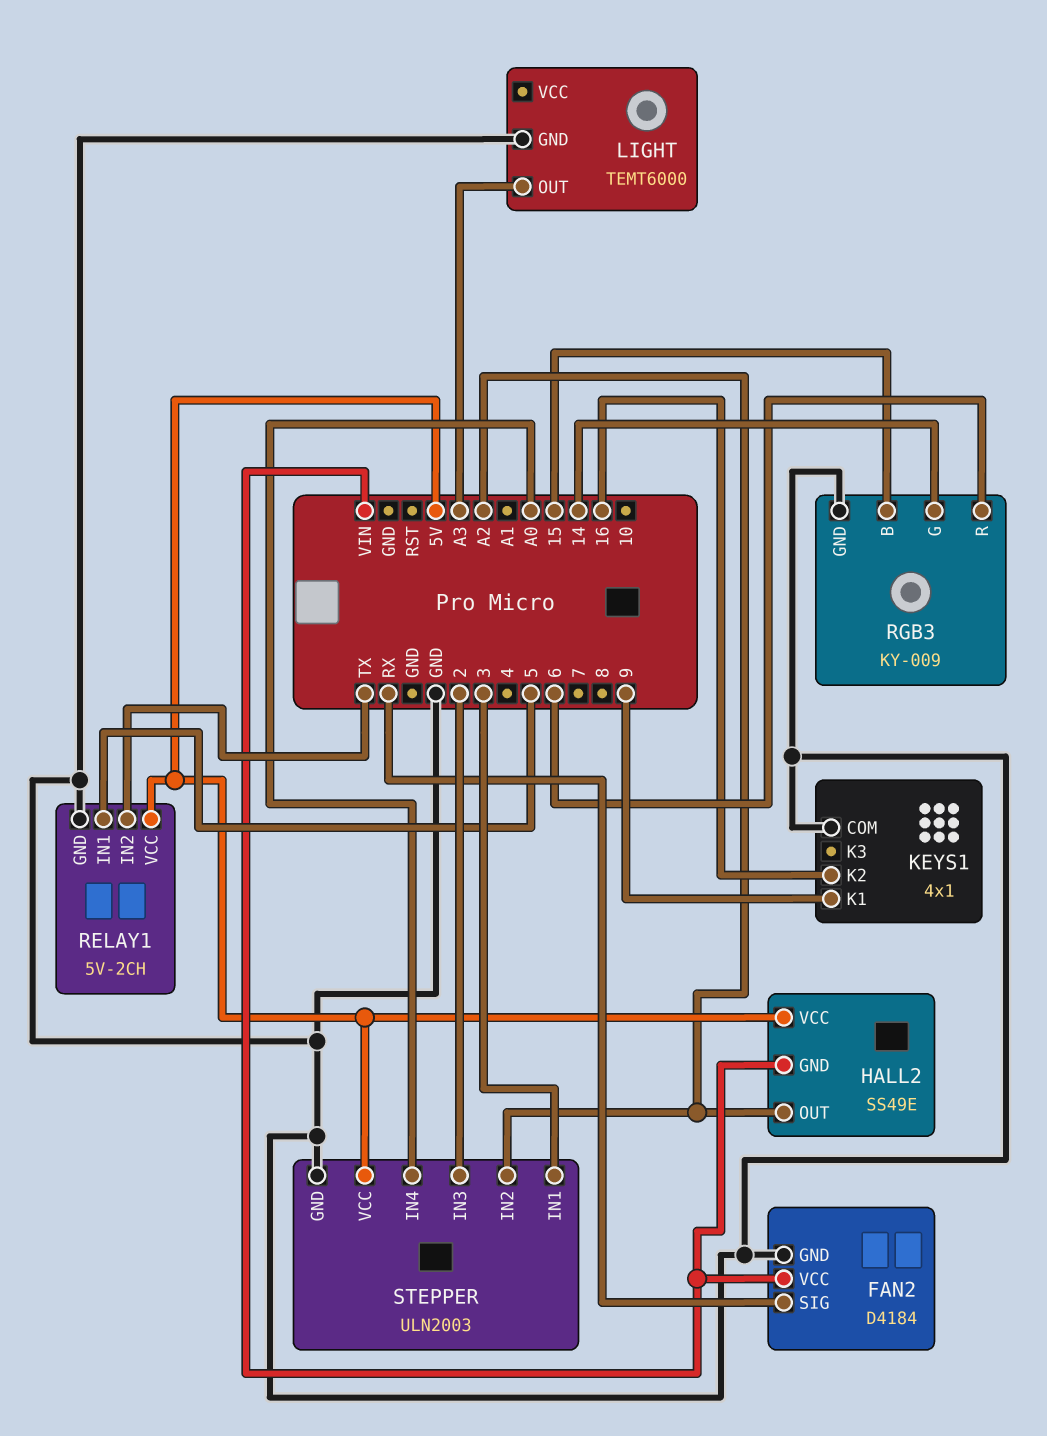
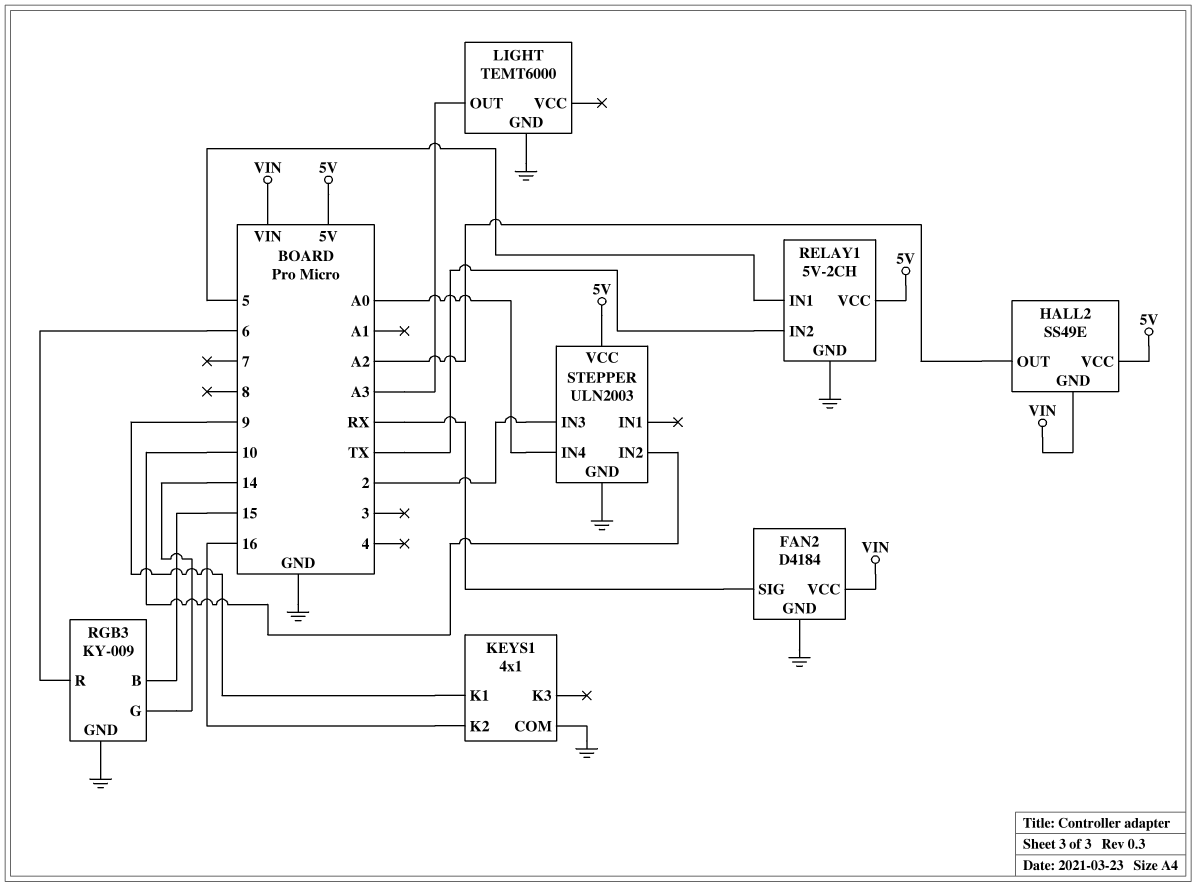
STEPPER pin IN1: 3 -> none
STEPPER pin IN2: A2 -> 10

